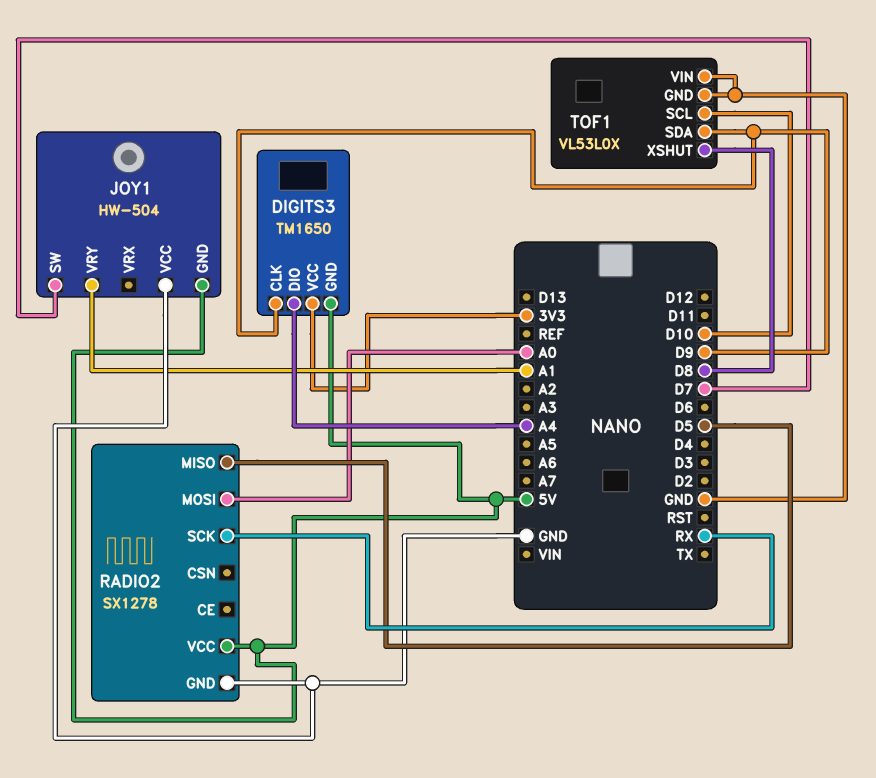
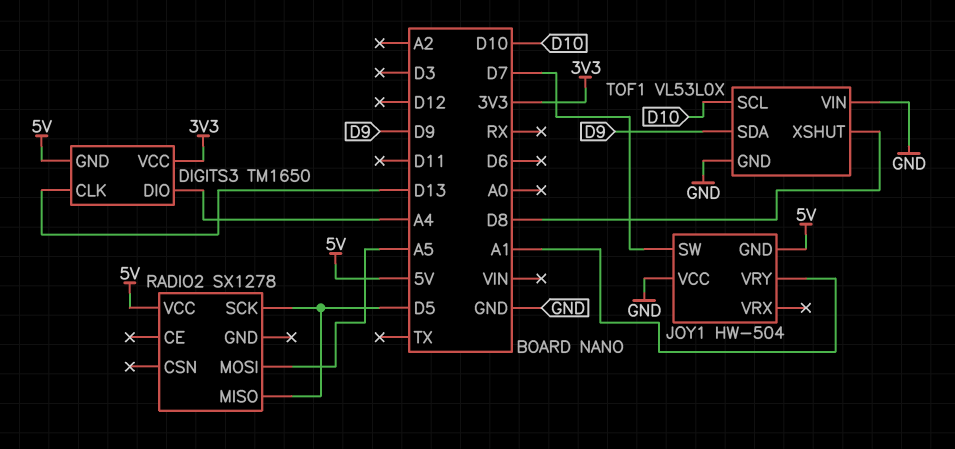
DIGITS3 pin CLK: D9 -> D13
RADIO2 pin GND: GND -> none
RADIO2 pin MOSI: A0 -> A5
RADIO2 pin SCK: RX -> D5

